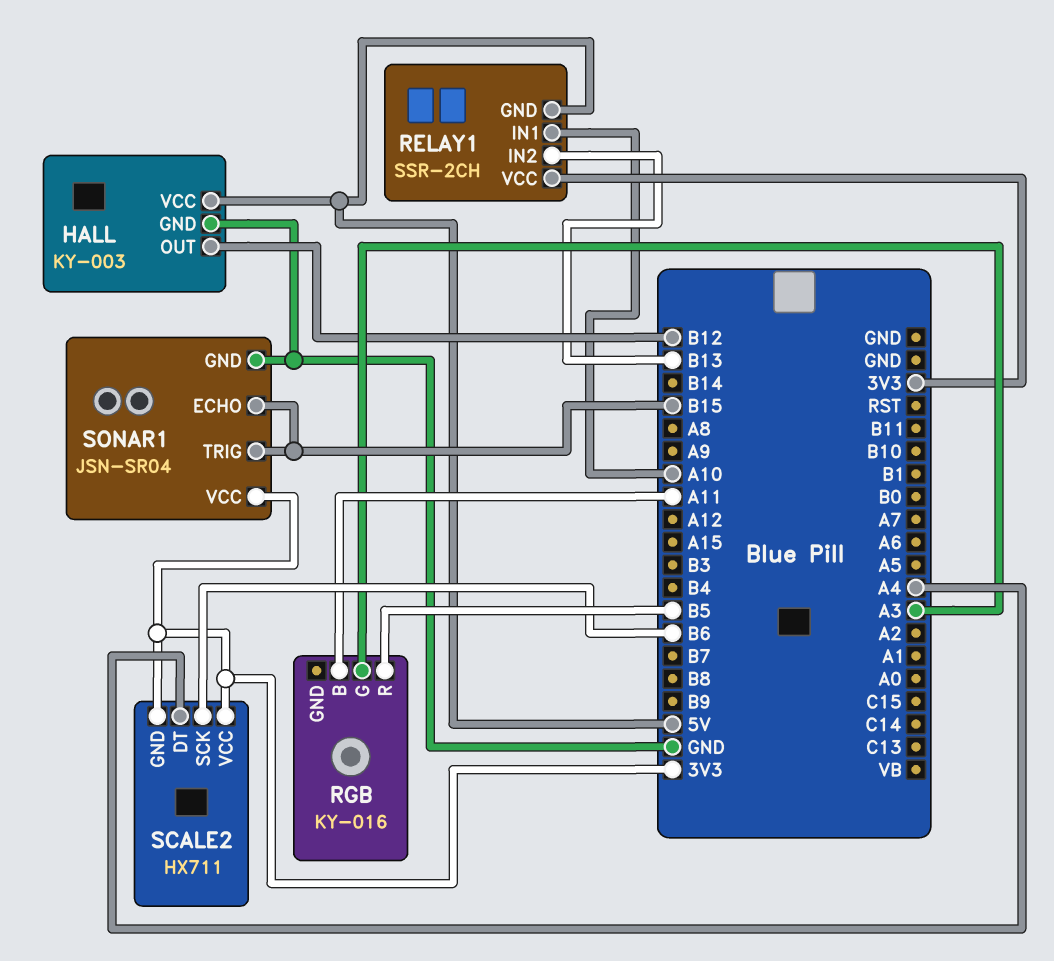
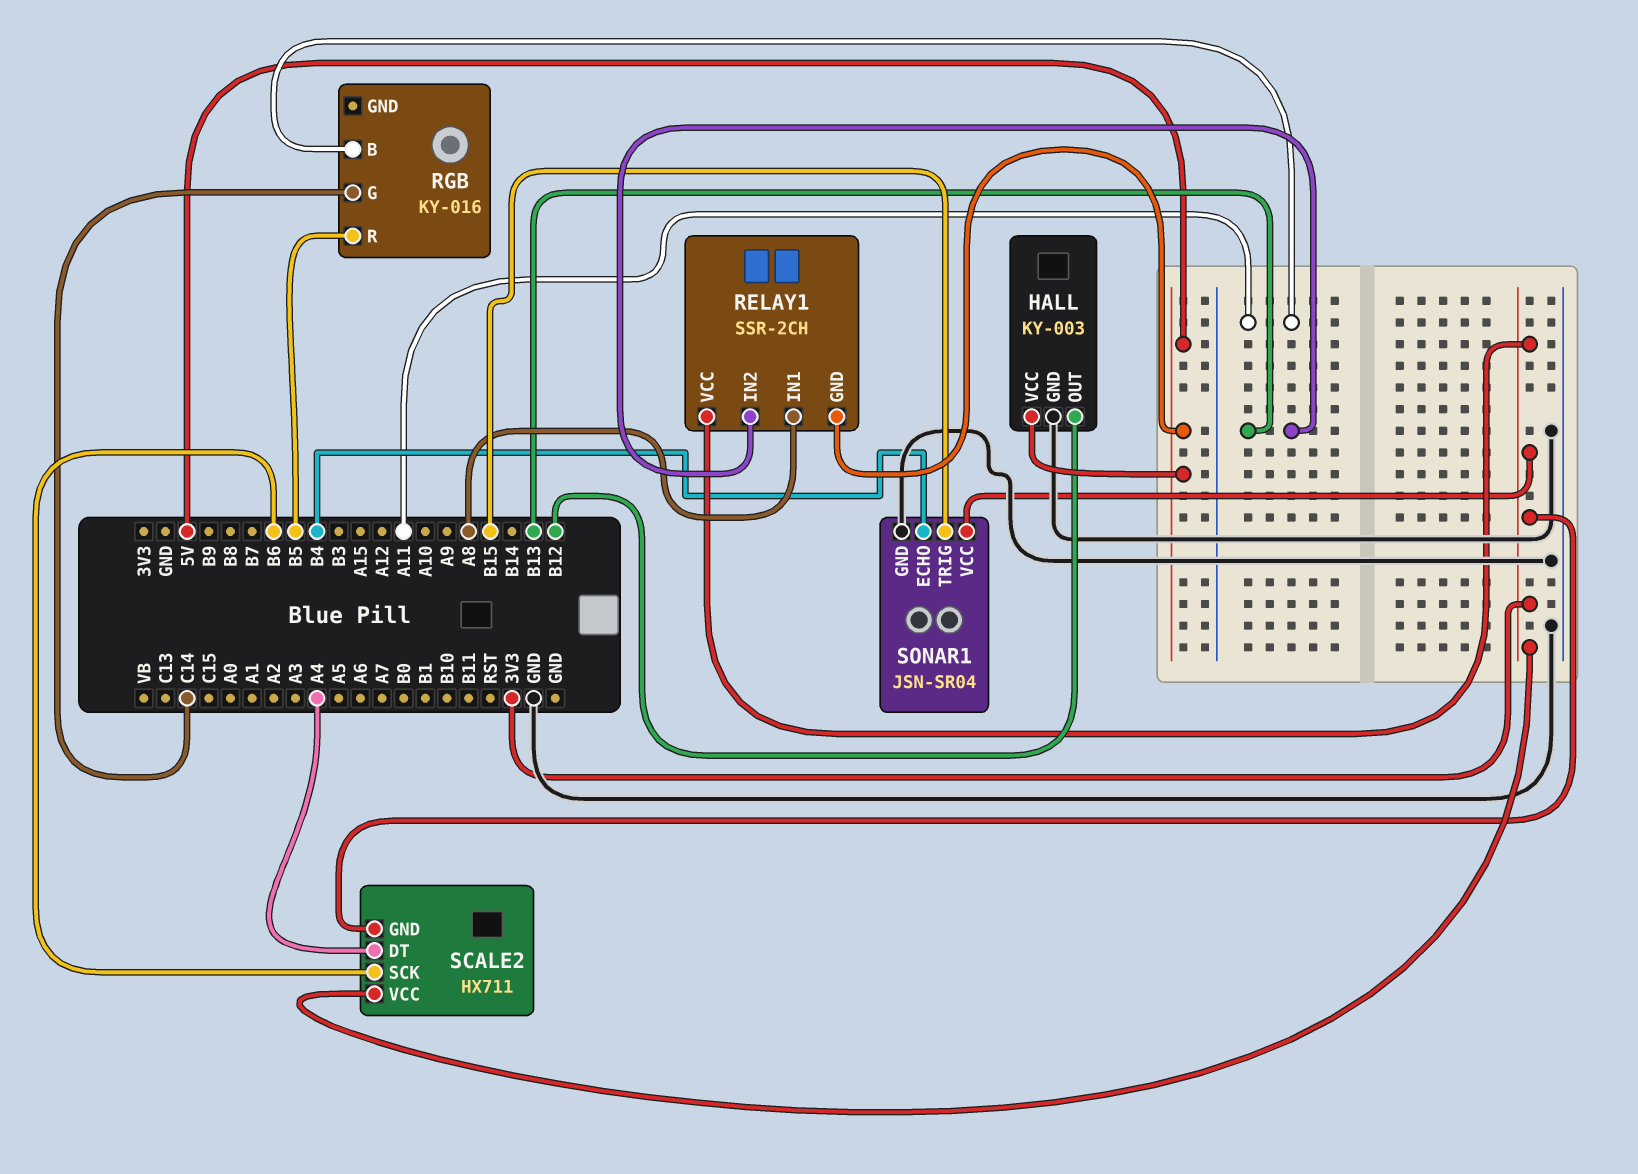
RELAY1 pin IN1: A10 -> A8
RGB pin G: A3 -> C14
SONAR1 pin ECHO: B15 -> B4

